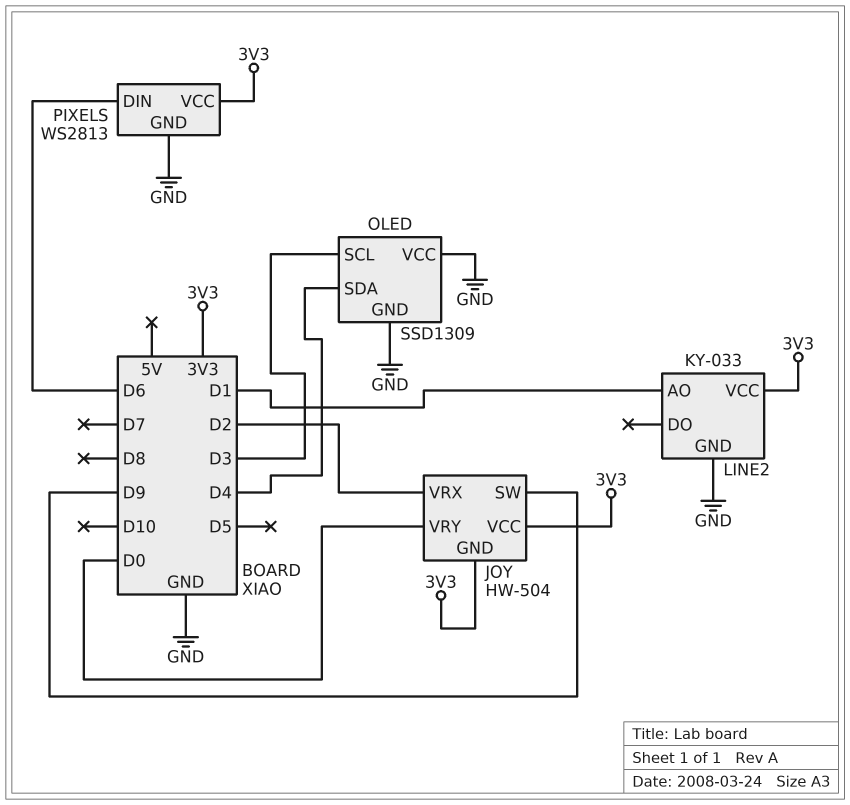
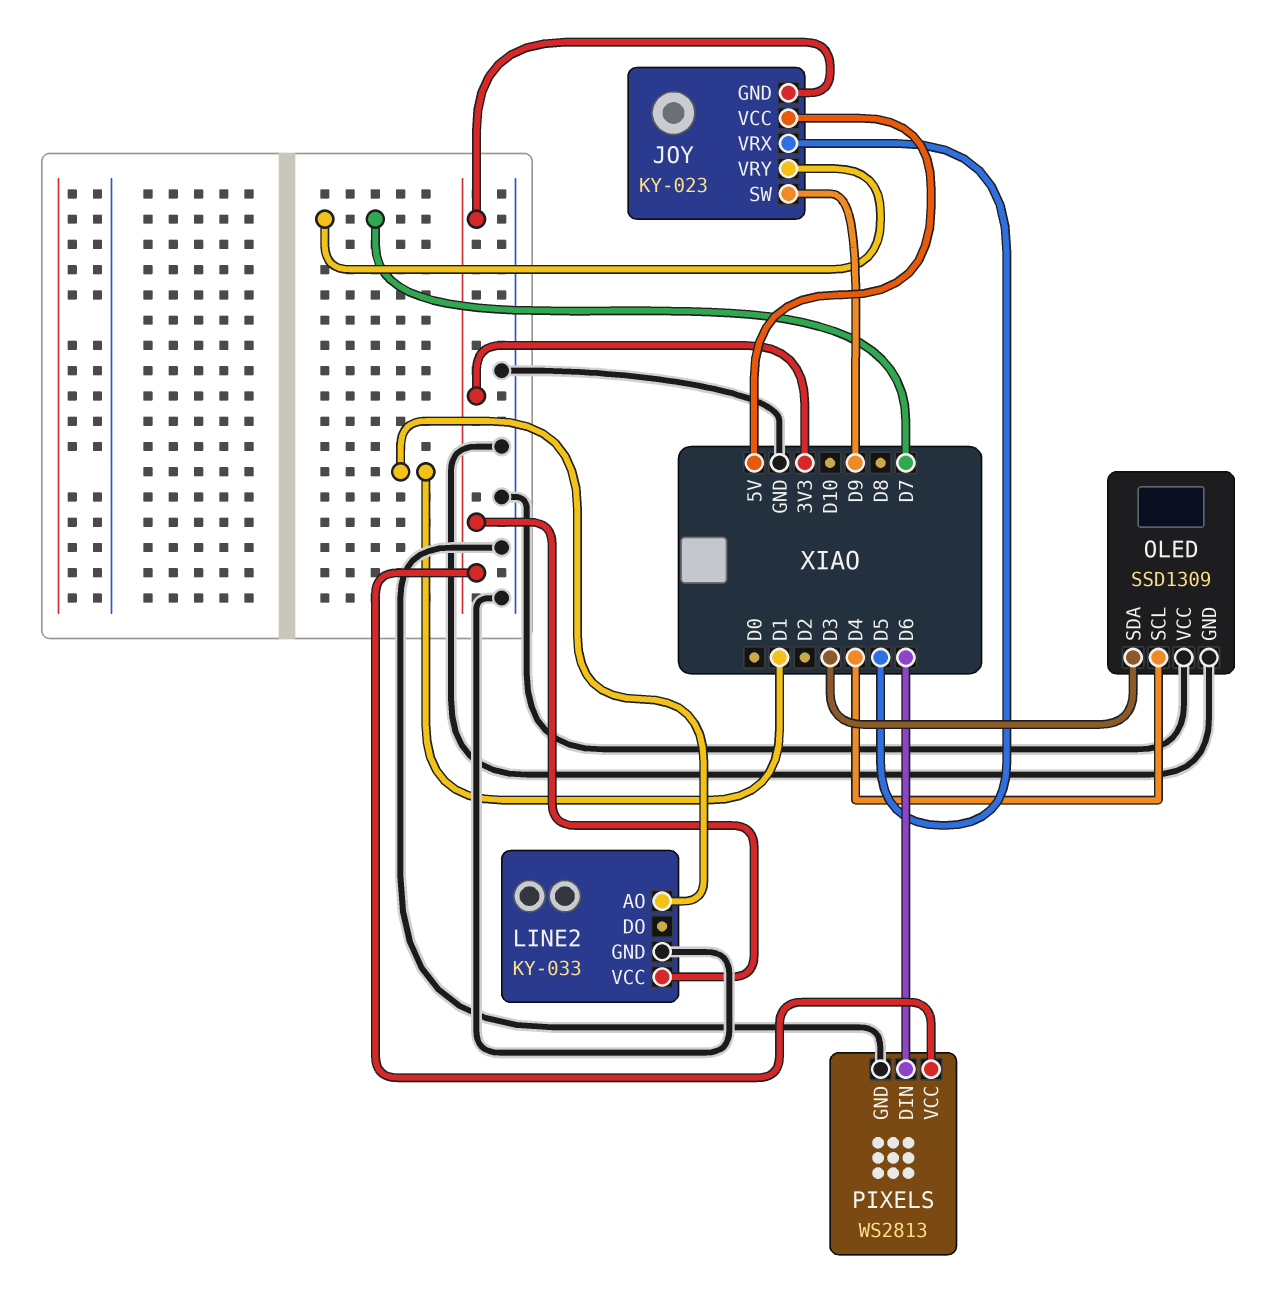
JOY: HW-504 -> KY-023
JOY pin VCC: 3V3 -> 5V
JOY pin VRX: D2 -> D5
JOY pin VRY: D0 -> D7
OLED pin SCL: D3 -> D4
OLED pin SDA: D4 -> D3

